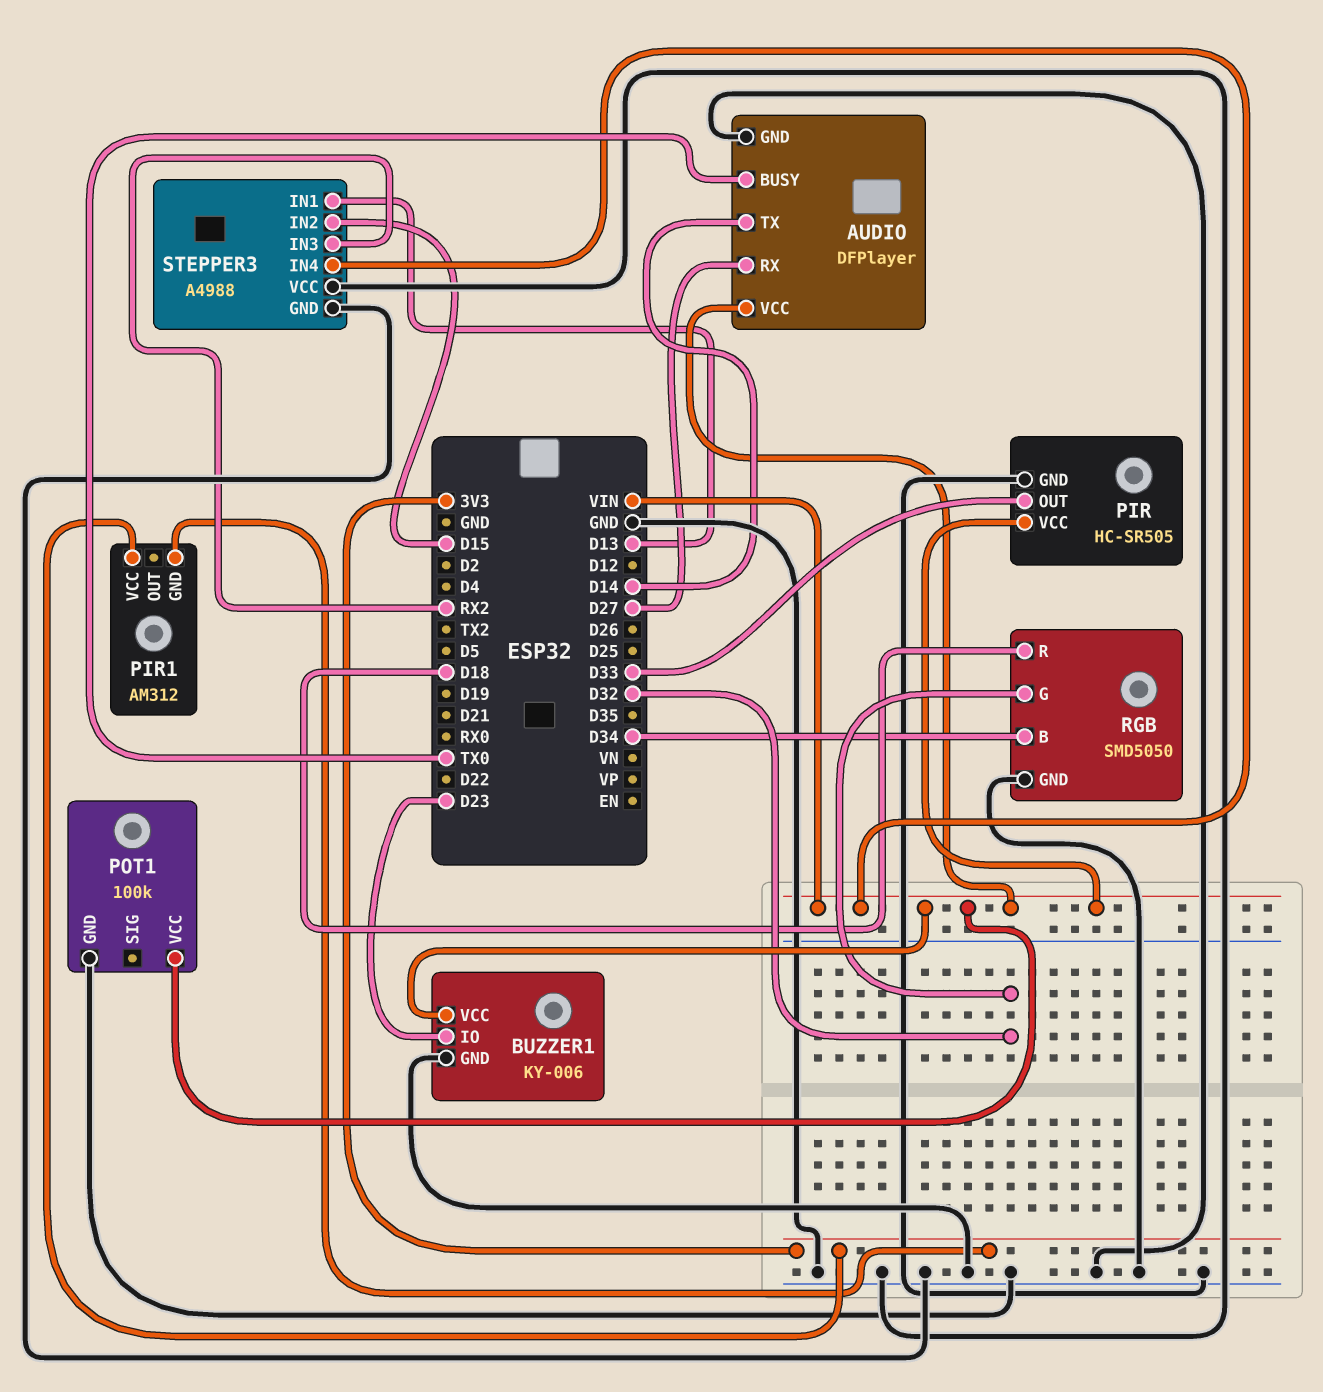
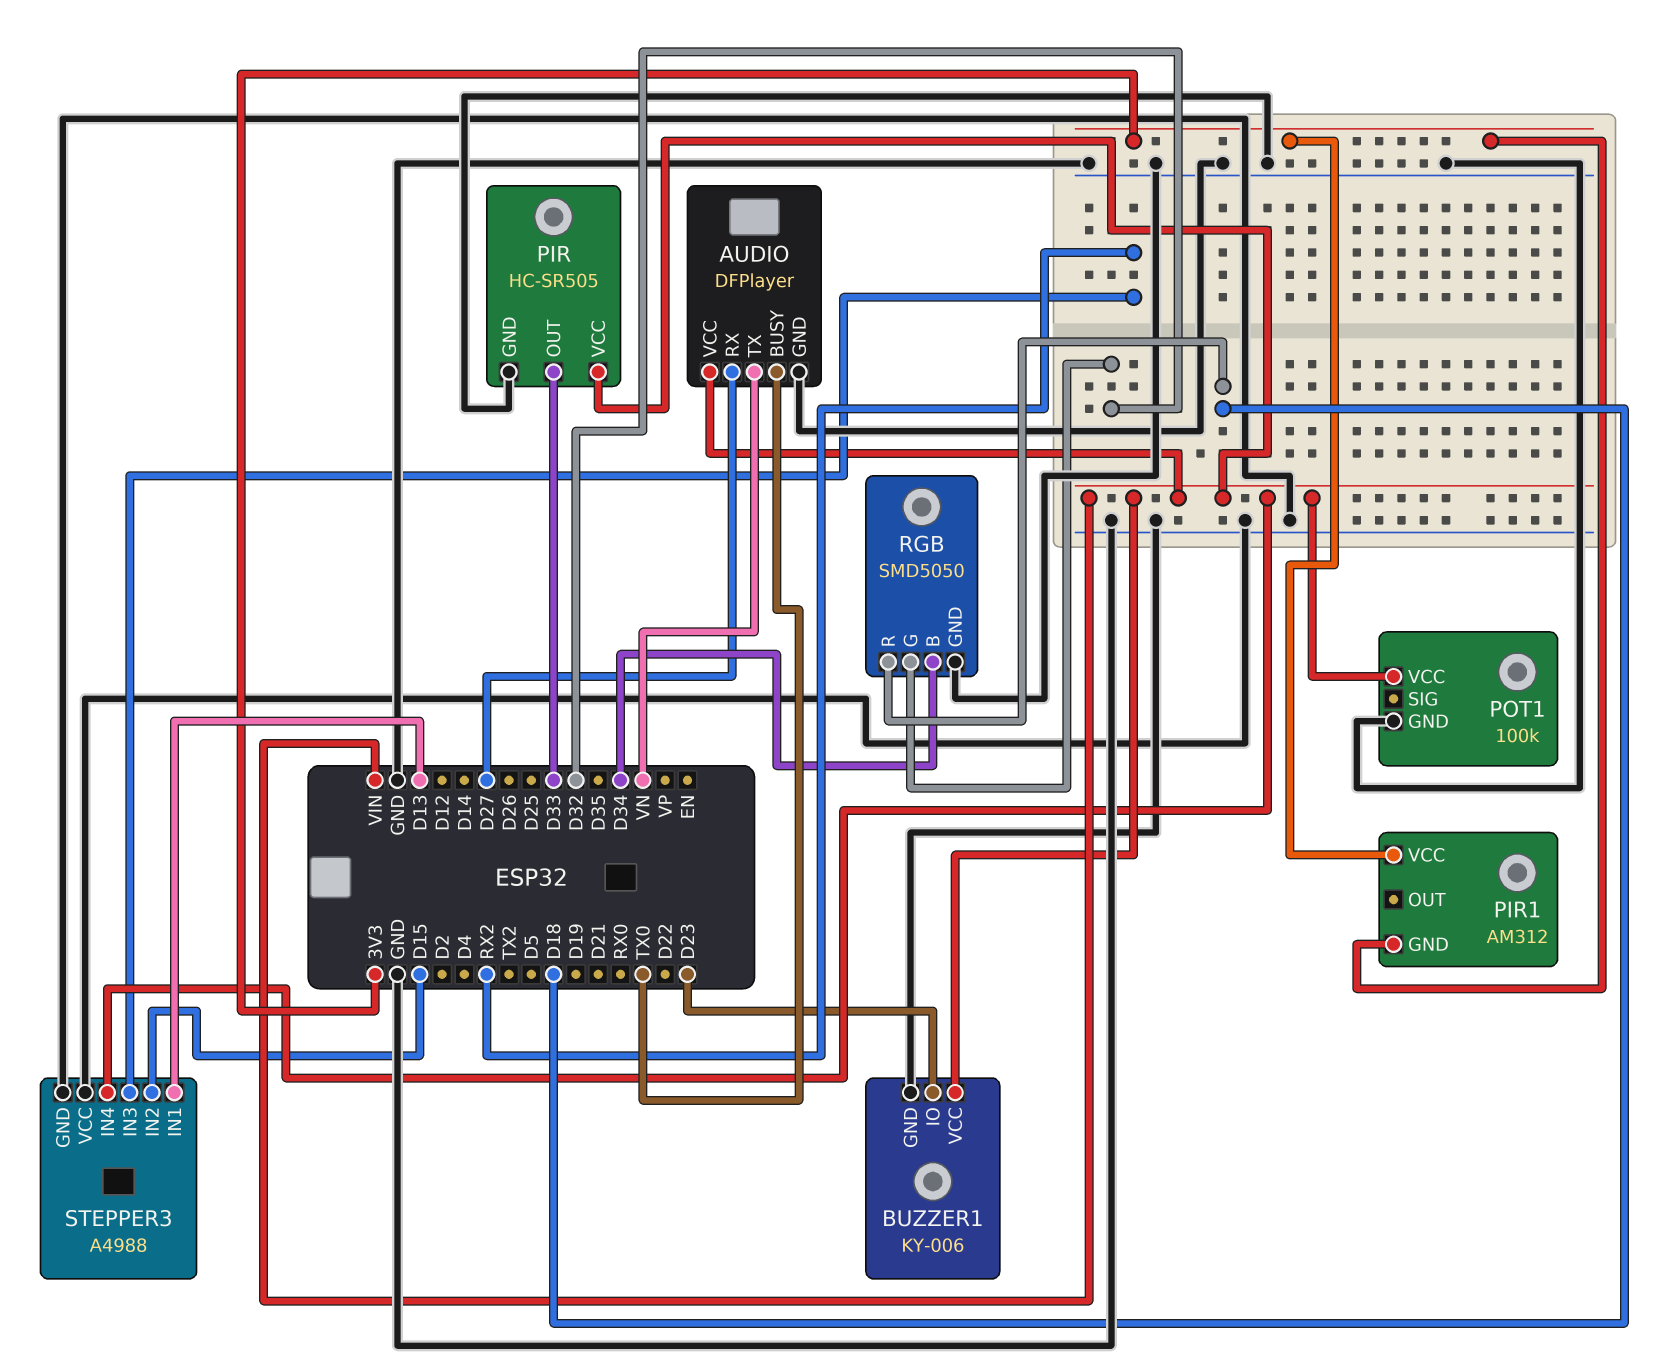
AUDIO pin TX: D14 -> VN

